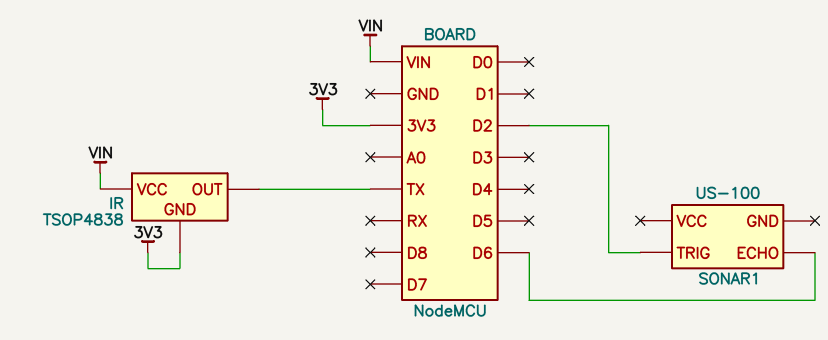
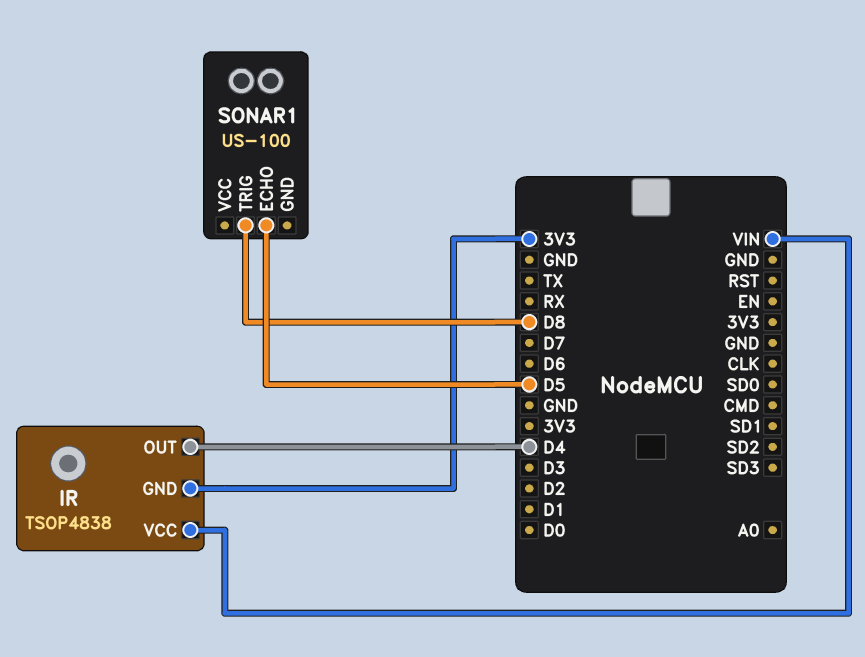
IR pin OUT: TX -> D4
SONAR1 pin ECHO: D6 -> D5
SONAR1 pin TRIG: D2 -> D8

